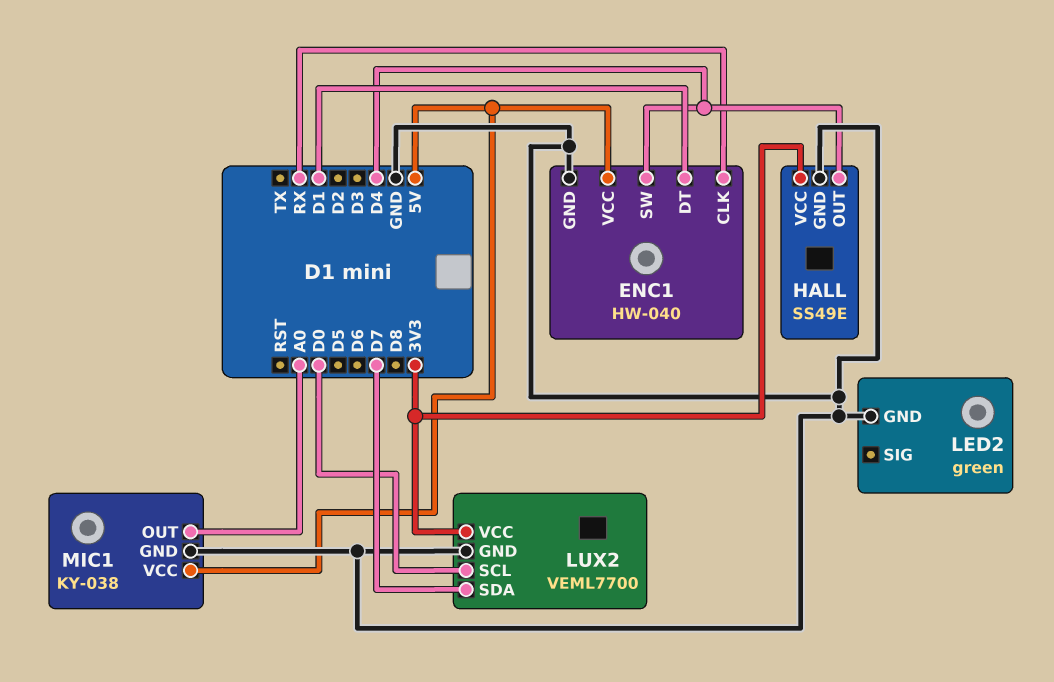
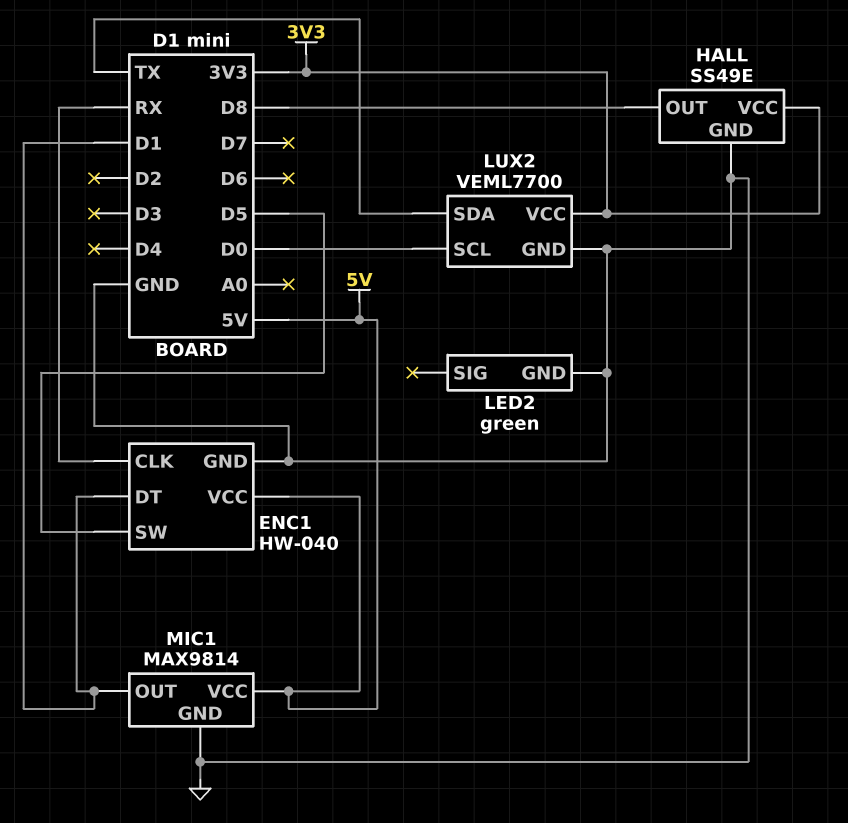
ENC1 pin SW: D4 -> D5
HALL pin OUT: D4 -> D8
LUX2 pin SDA: D7 -> TX
MIC1: KY-038 -> MAX9814
MIC1 pin OUT: A0 -> D1

